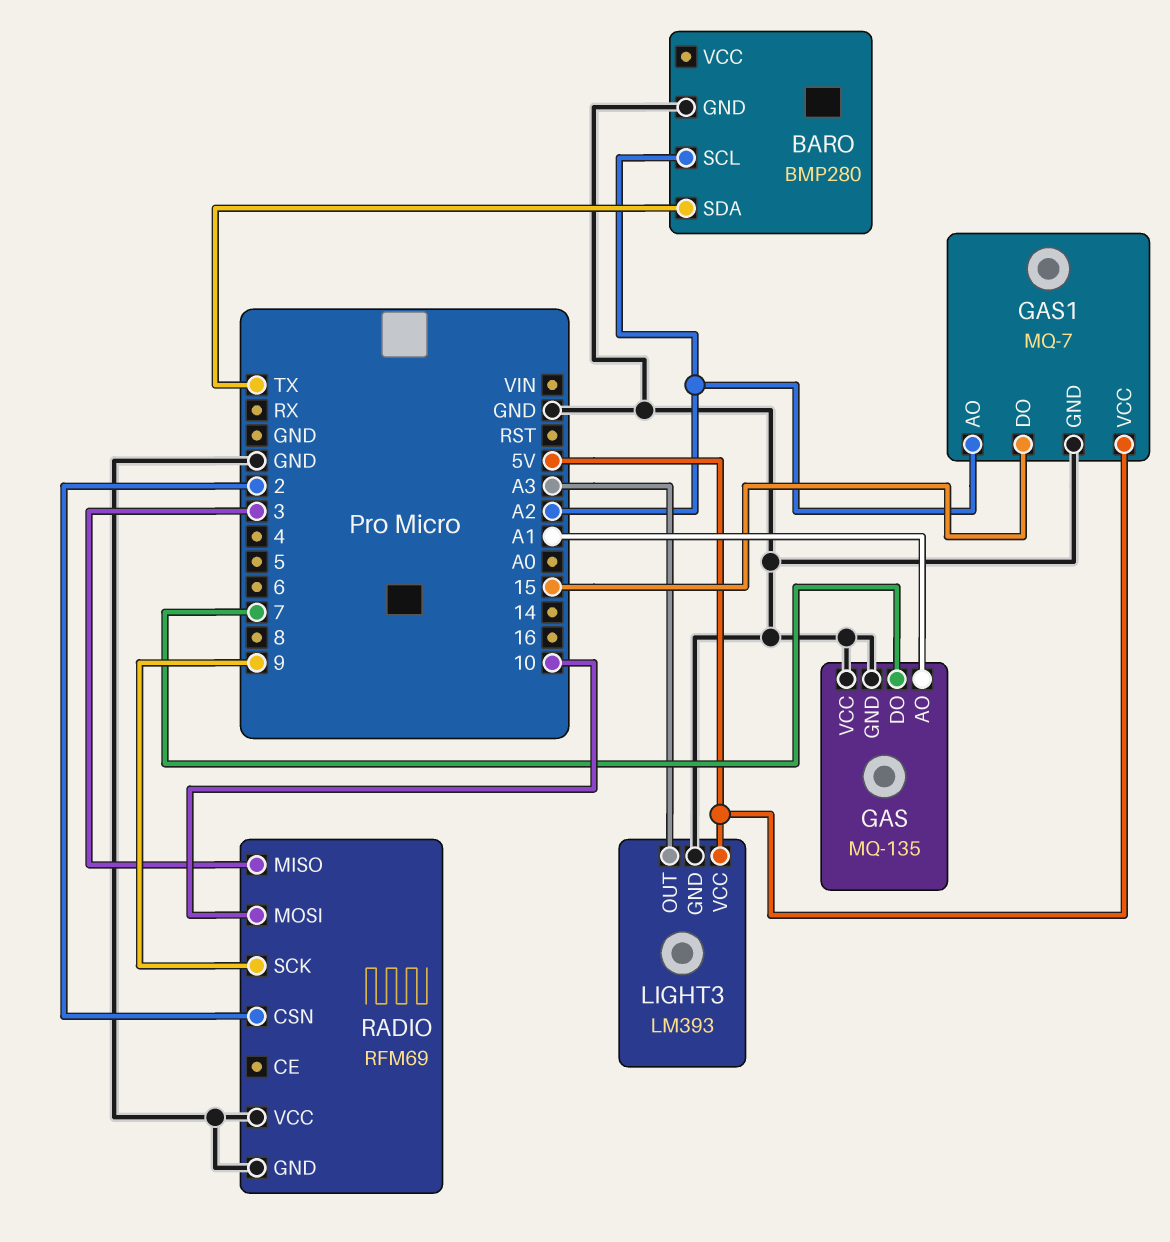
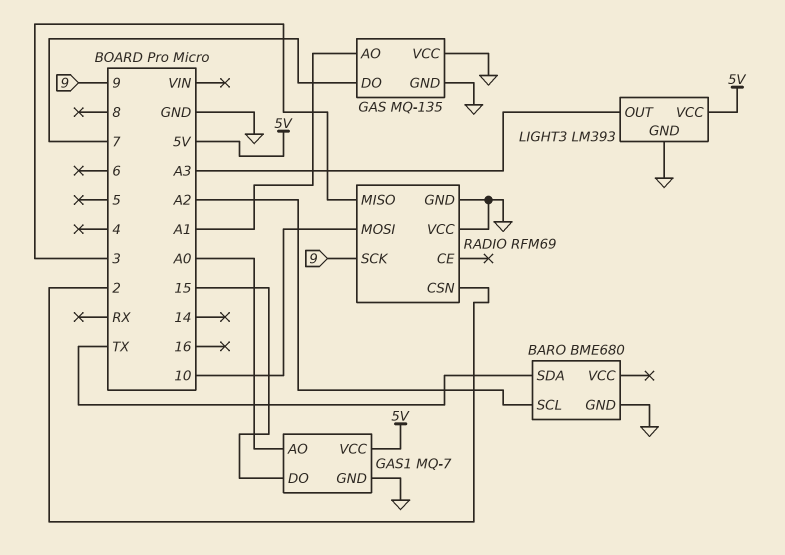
BARO: BMP280 -> BME680
GAS1 pin AO: A2 -> A0

